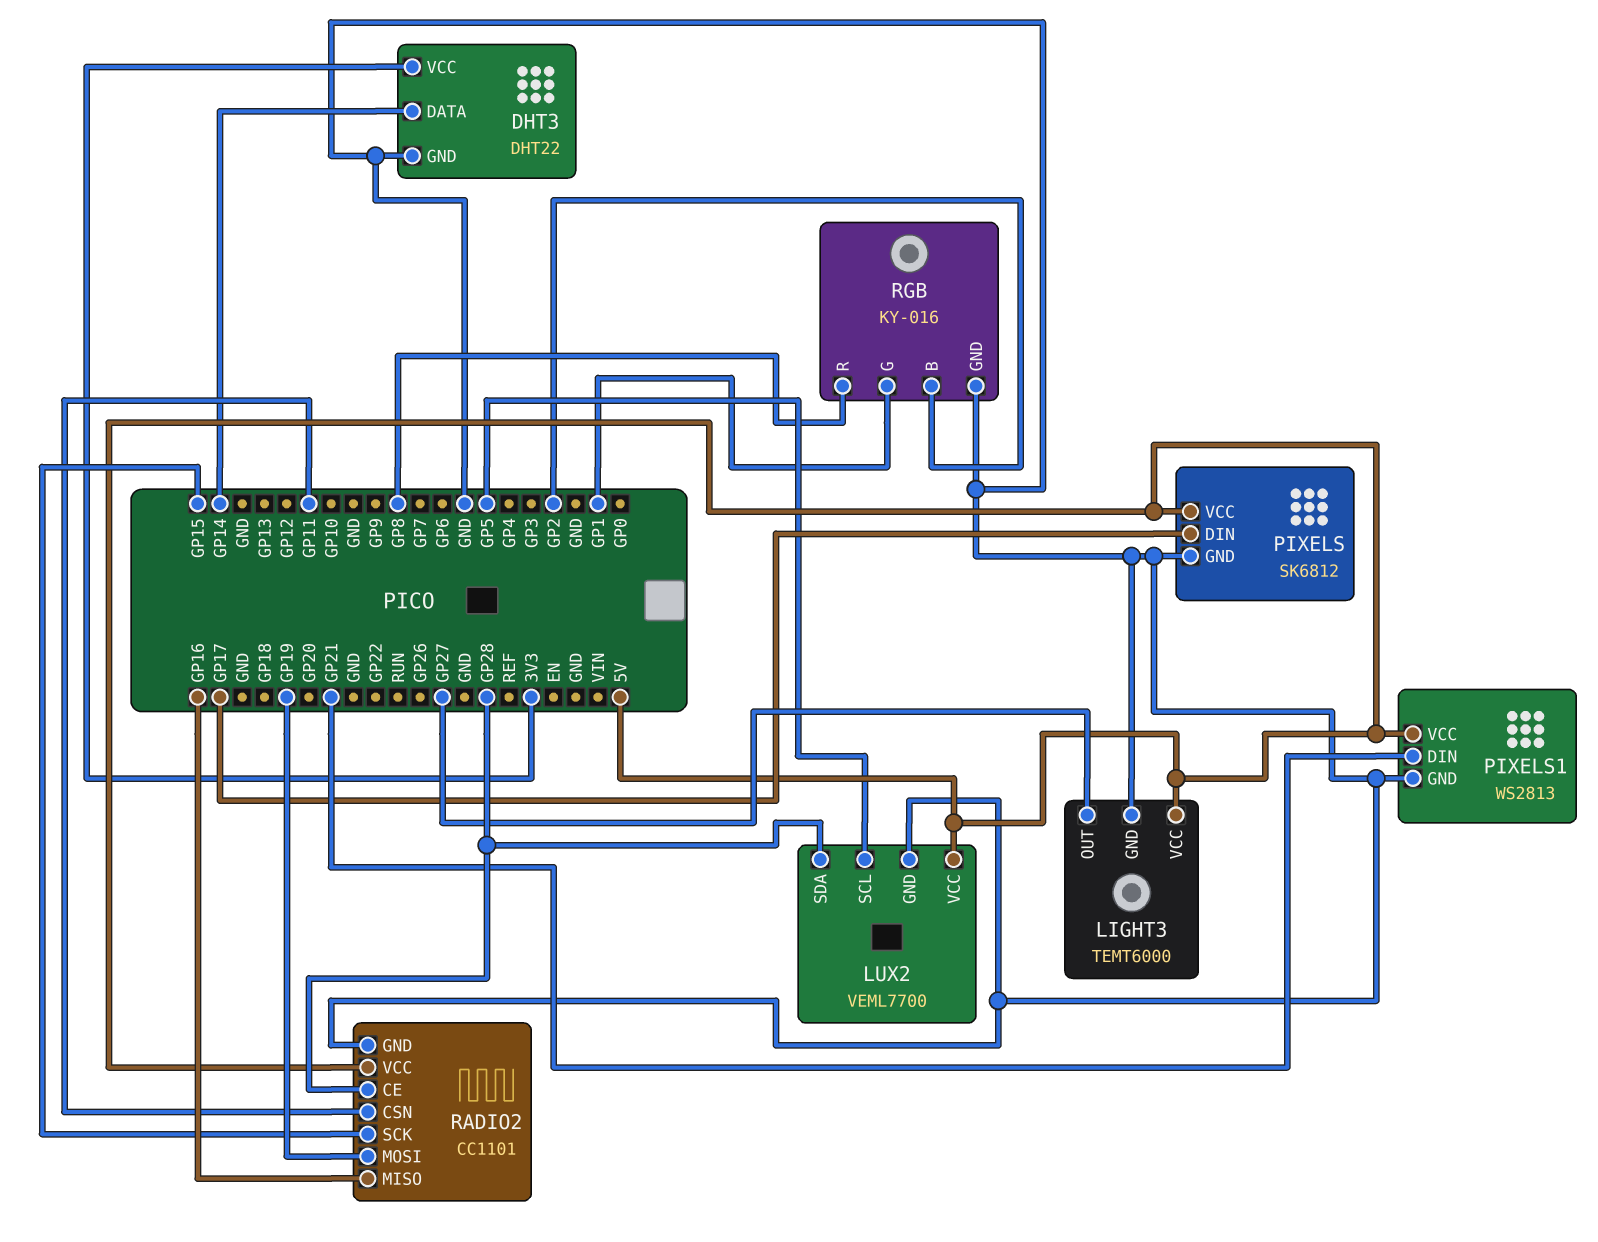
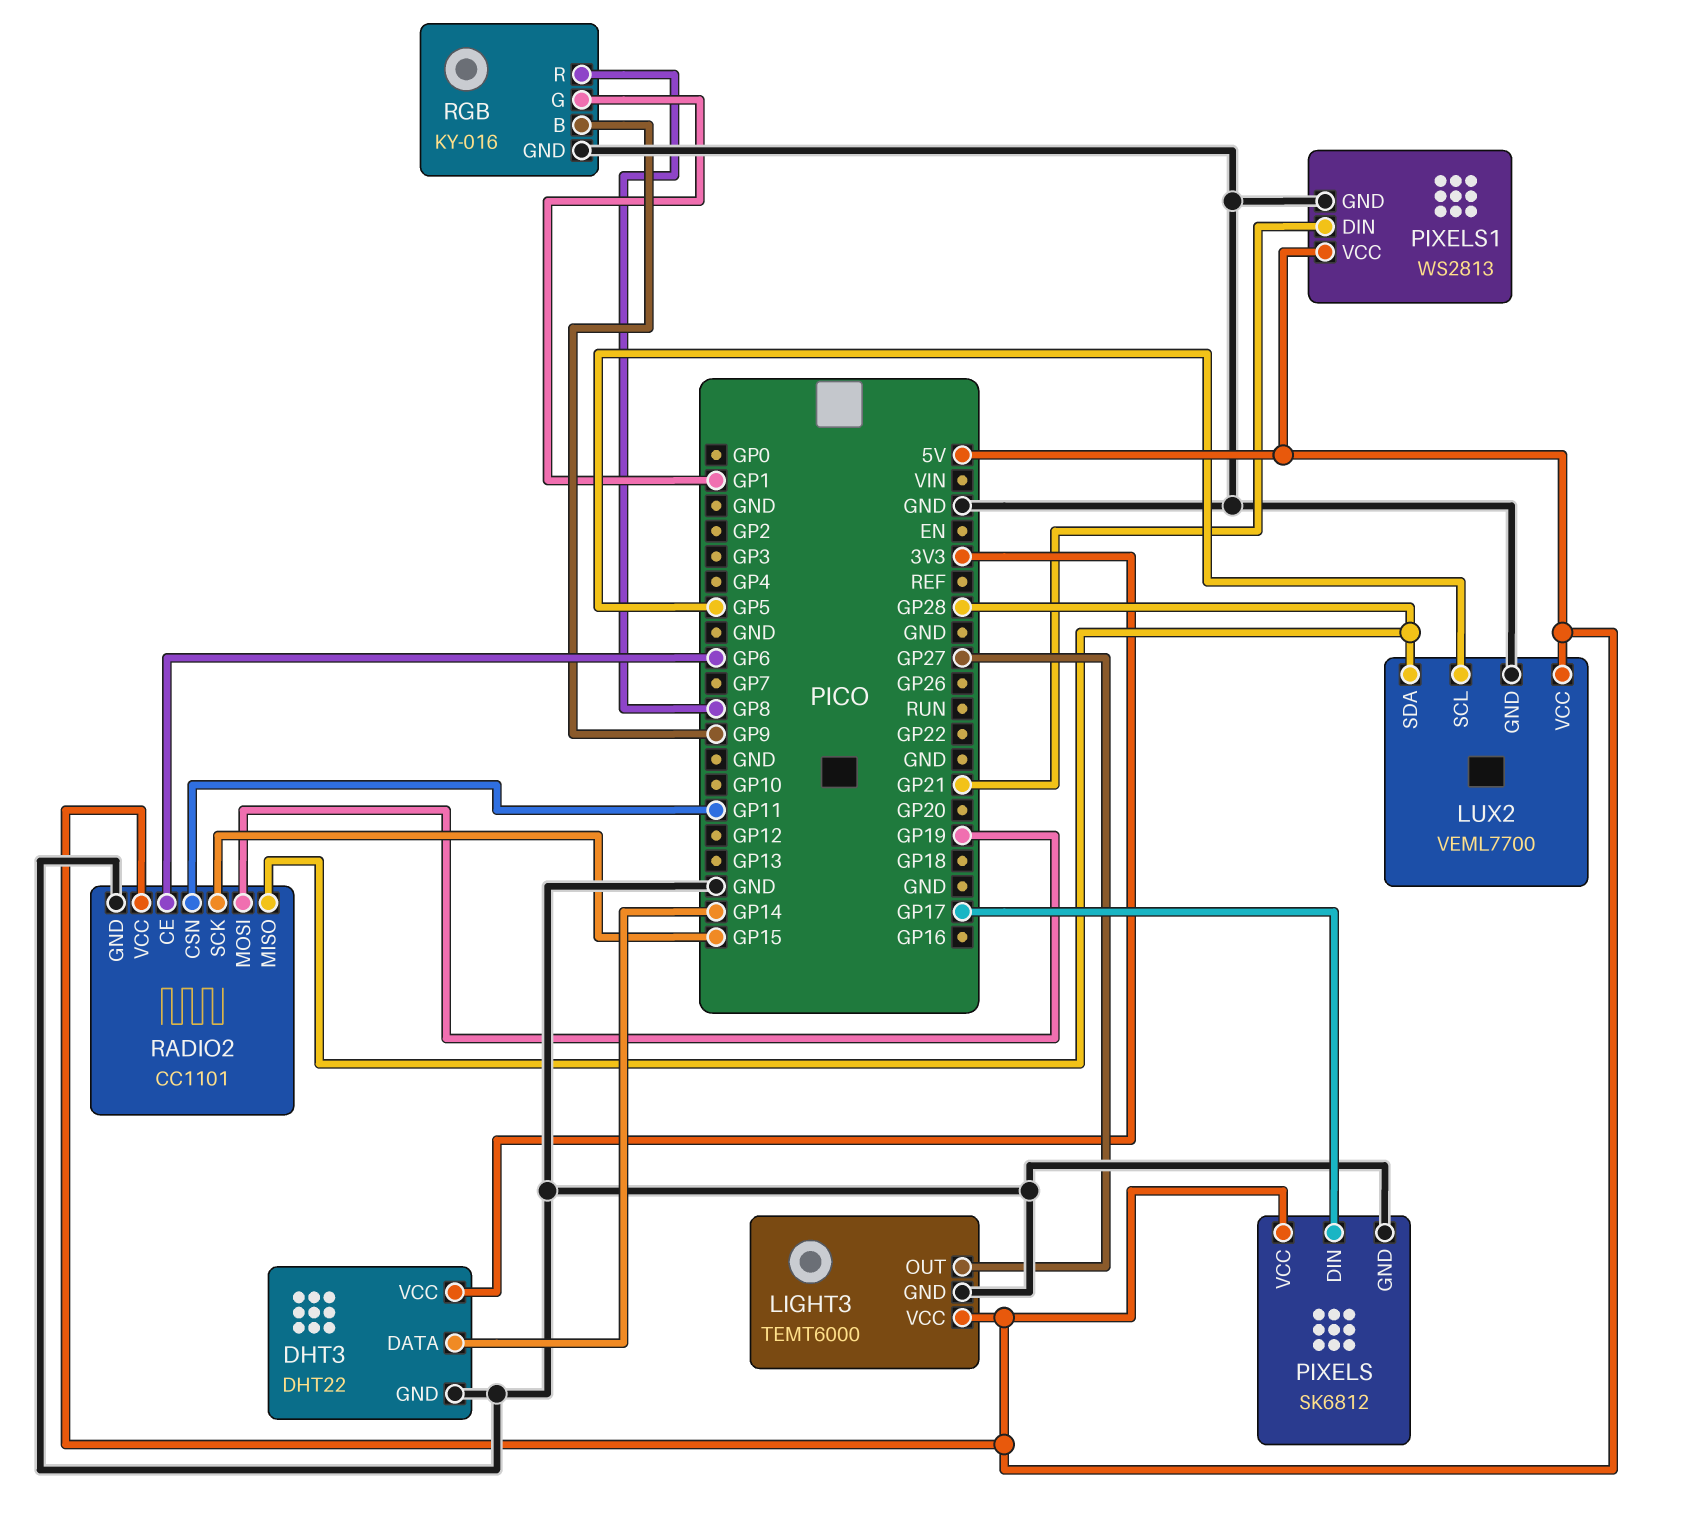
RADIO2 pin CE: GP28 -> GP6
RADIO2 pin MISO: GP16 -> GP28
RGB pin B: GP2 -> GP9

